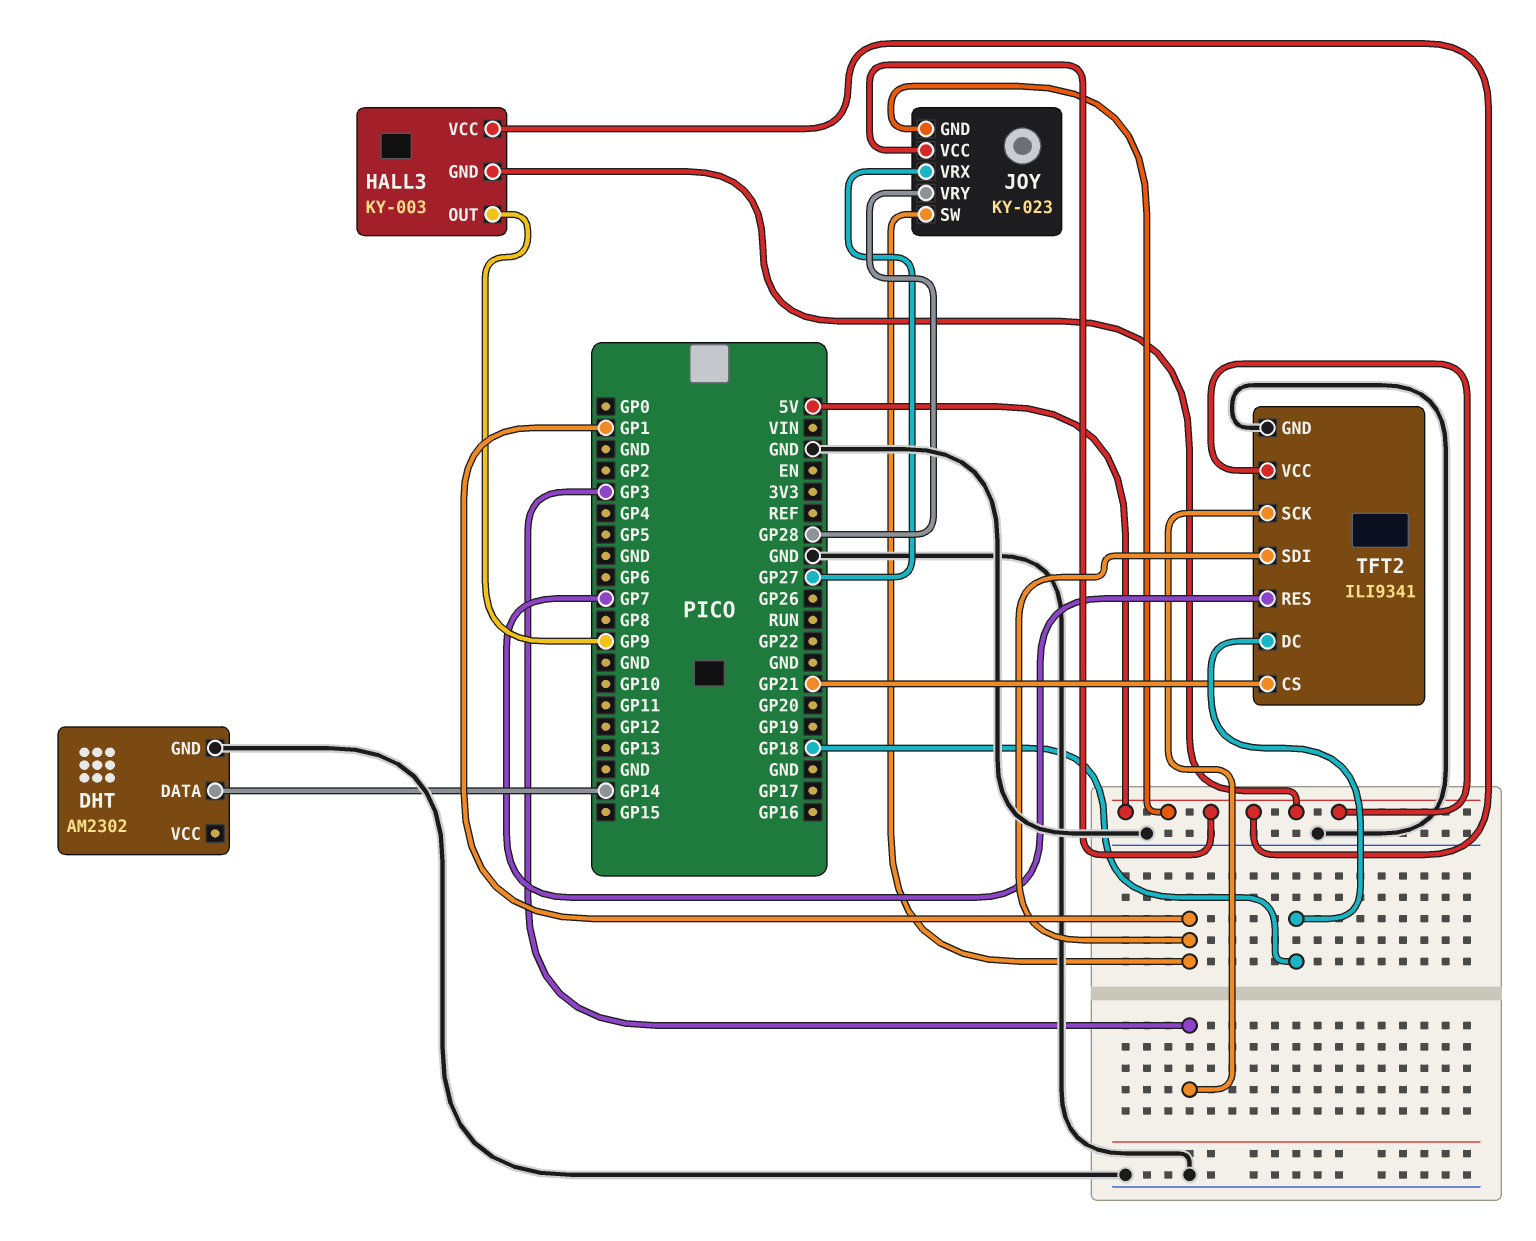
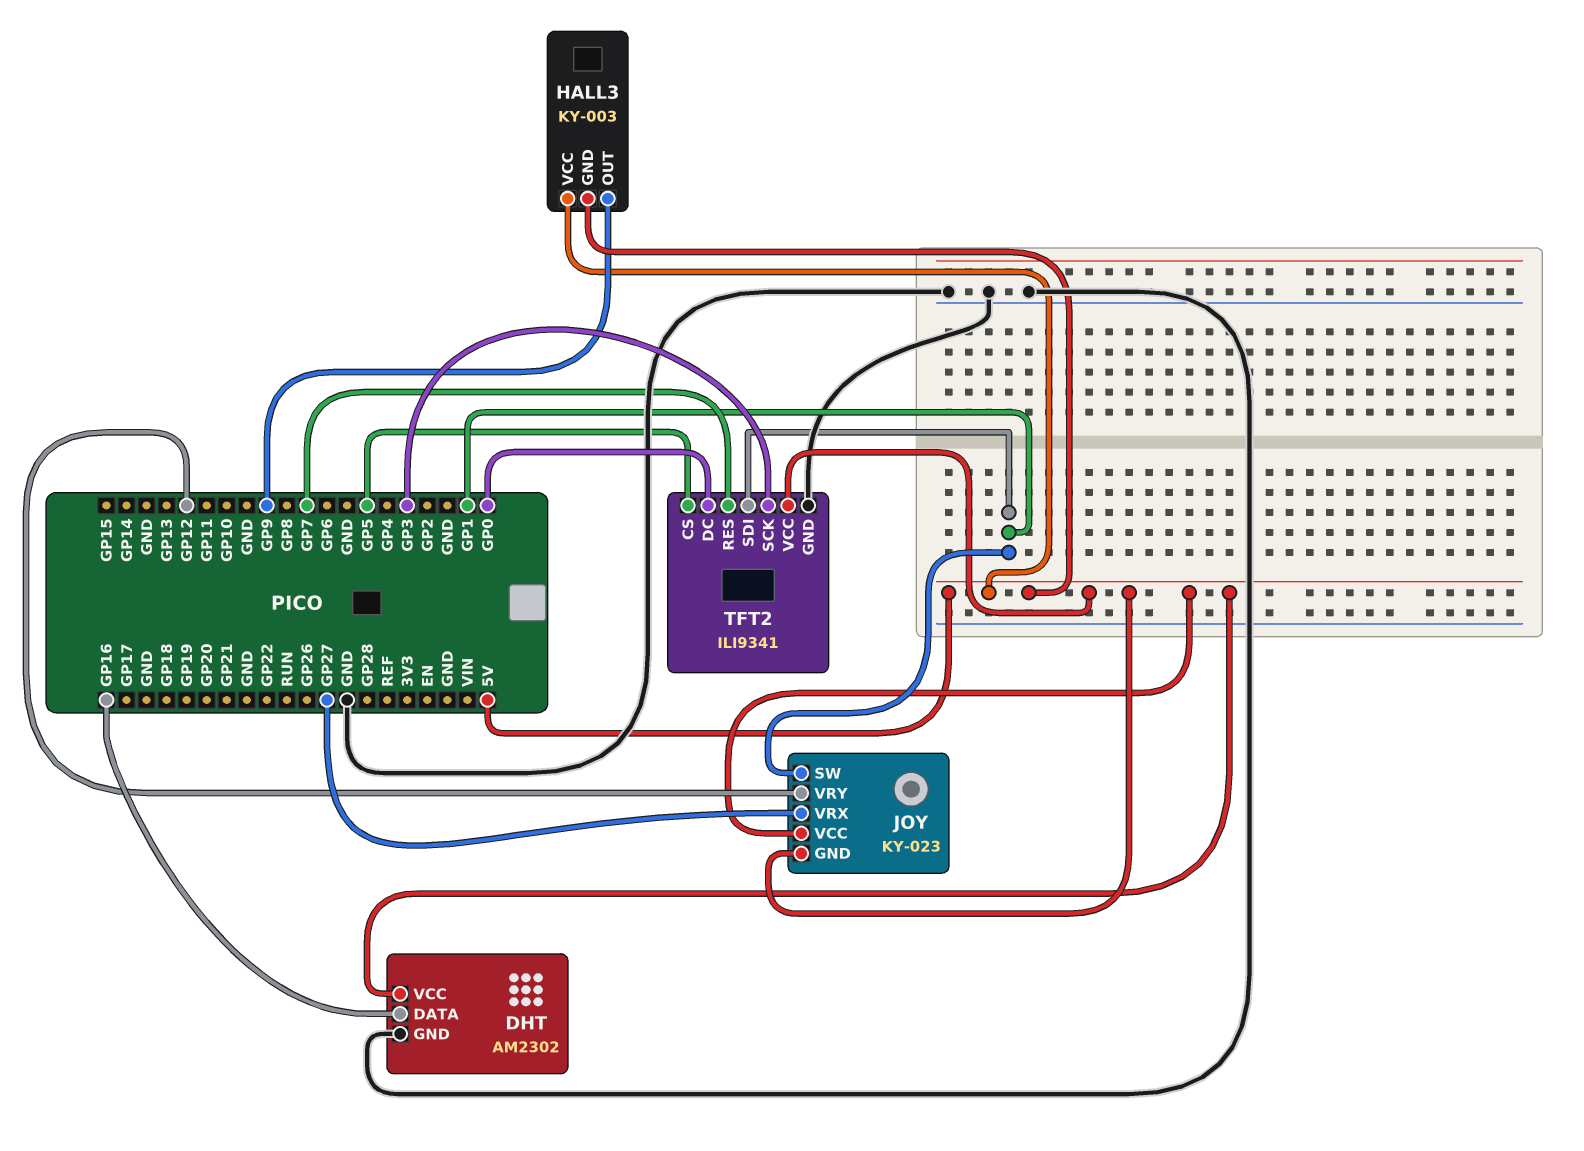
DHT pin DATA: GP14 -> GP16
DHT pin VCC: none -> 5V
JOY pin VRY: GP28 -> GP12
TFT2 pin CS: GP21 -> GP5
TFT2 pin DC: GP18 -> GP0

